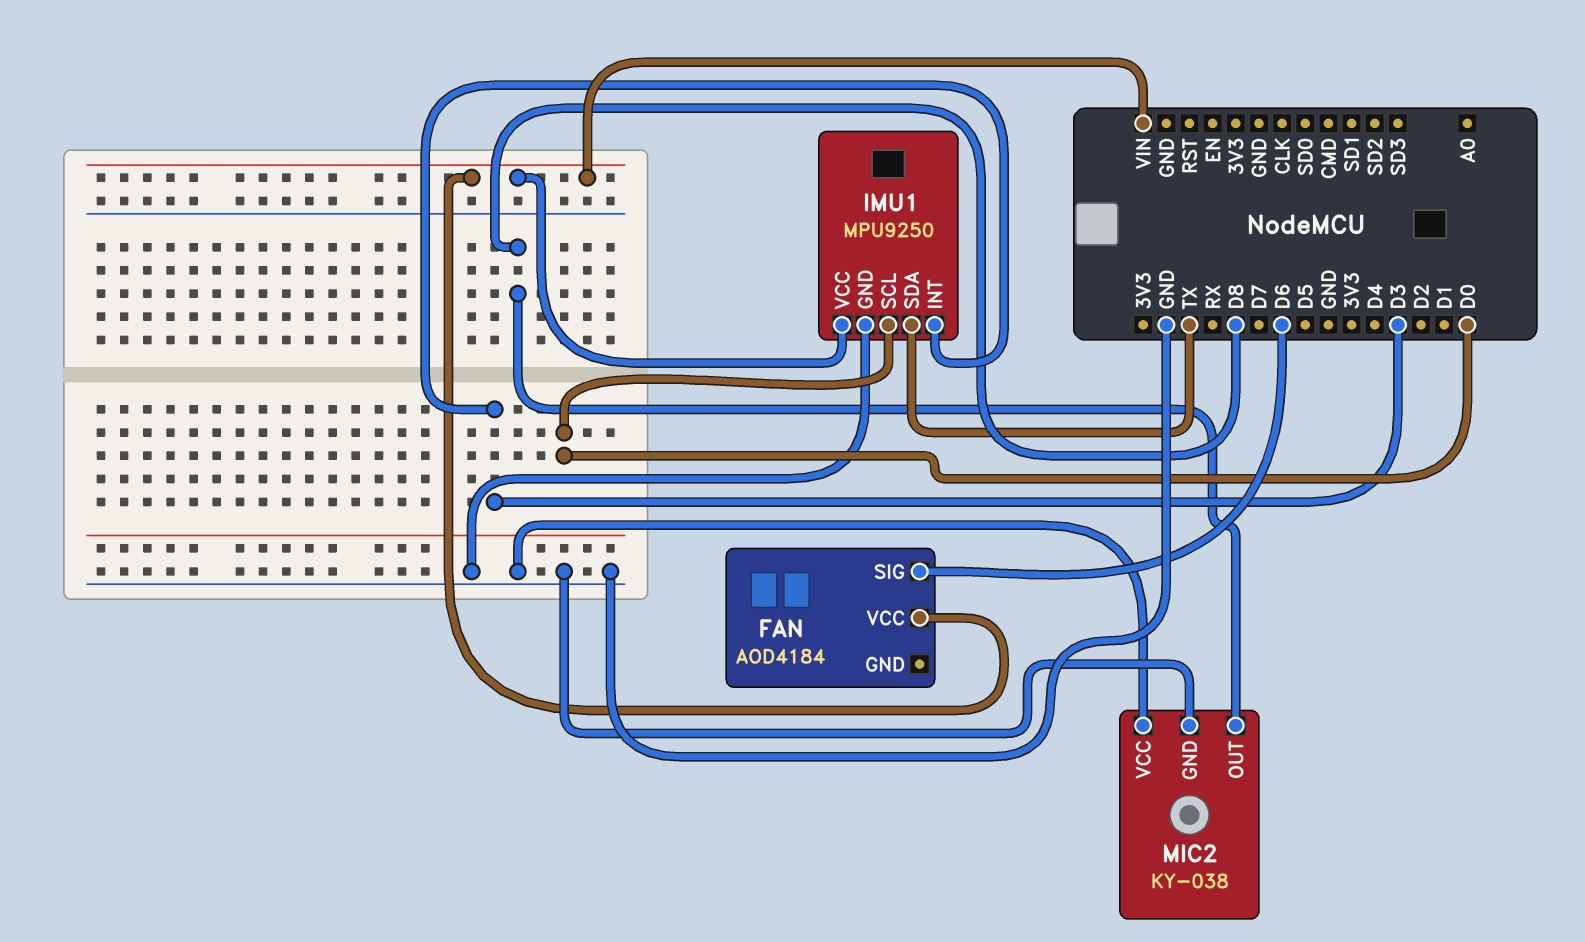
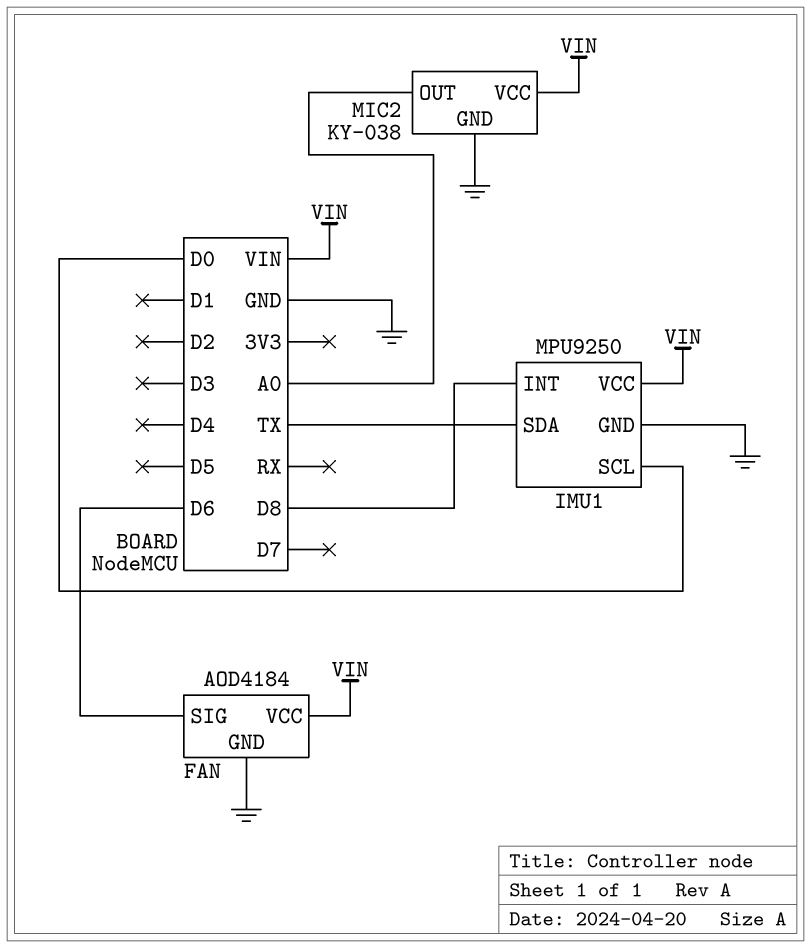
FAN pin GND: none -> GND
IMU1 pin INT: D3 -> D8
MIC2 pin OUT: D8 -> A0
MIC2 pin VCC: GND -> VIN

